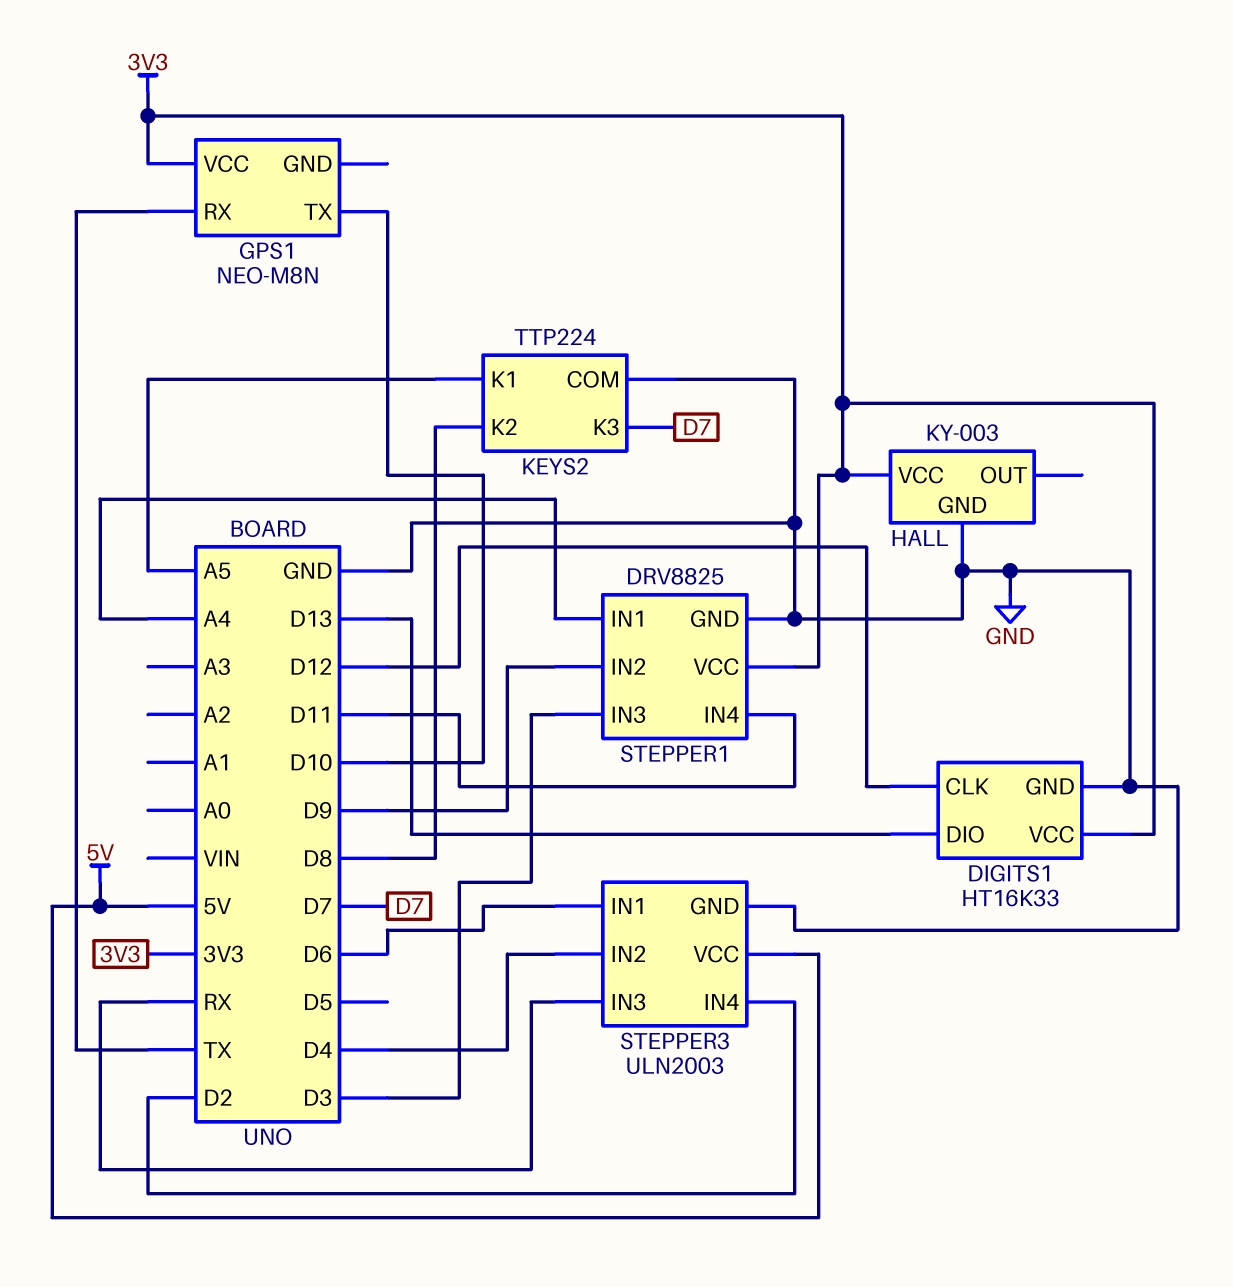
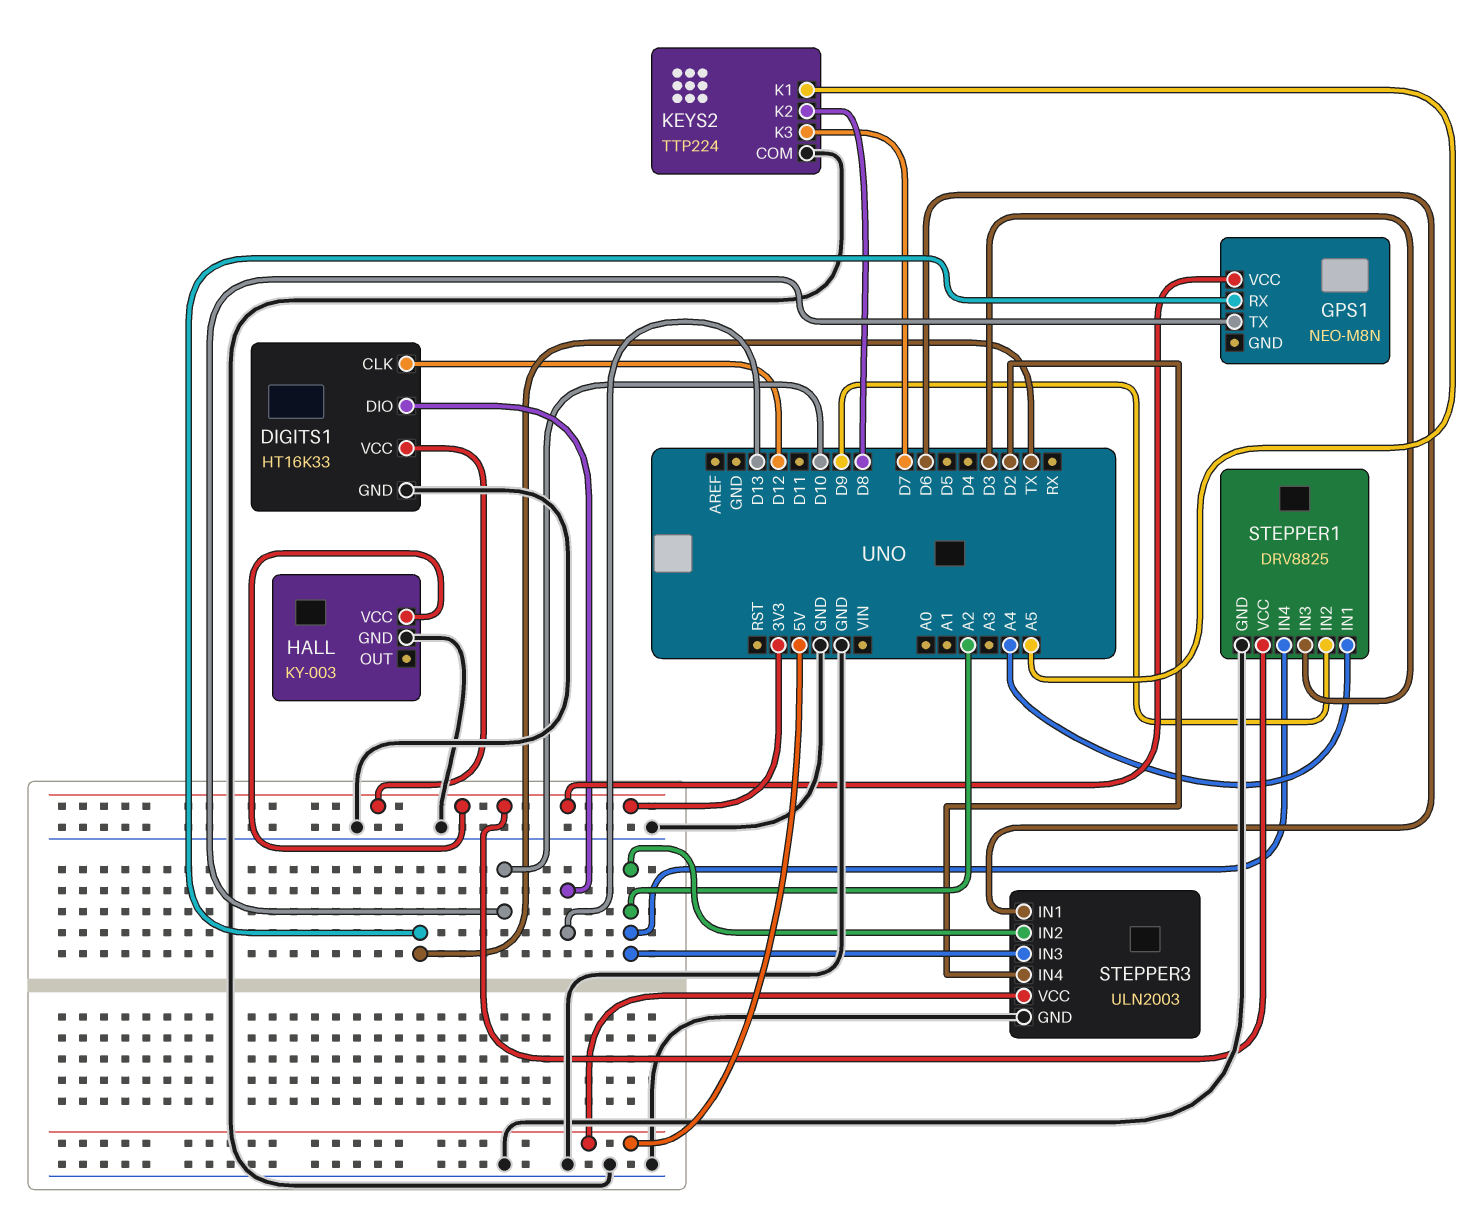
STEPPER1 pin IN4: D11 -> A2
STEPPER3 pin IN2: D4 -> A2
STEPPER3 pin IN3: RX -> A2

